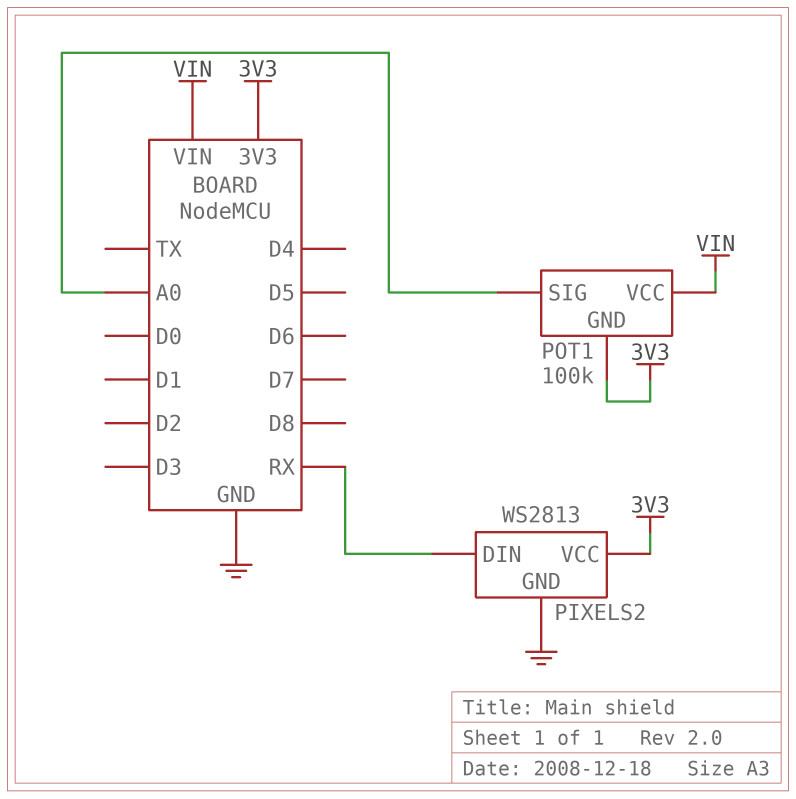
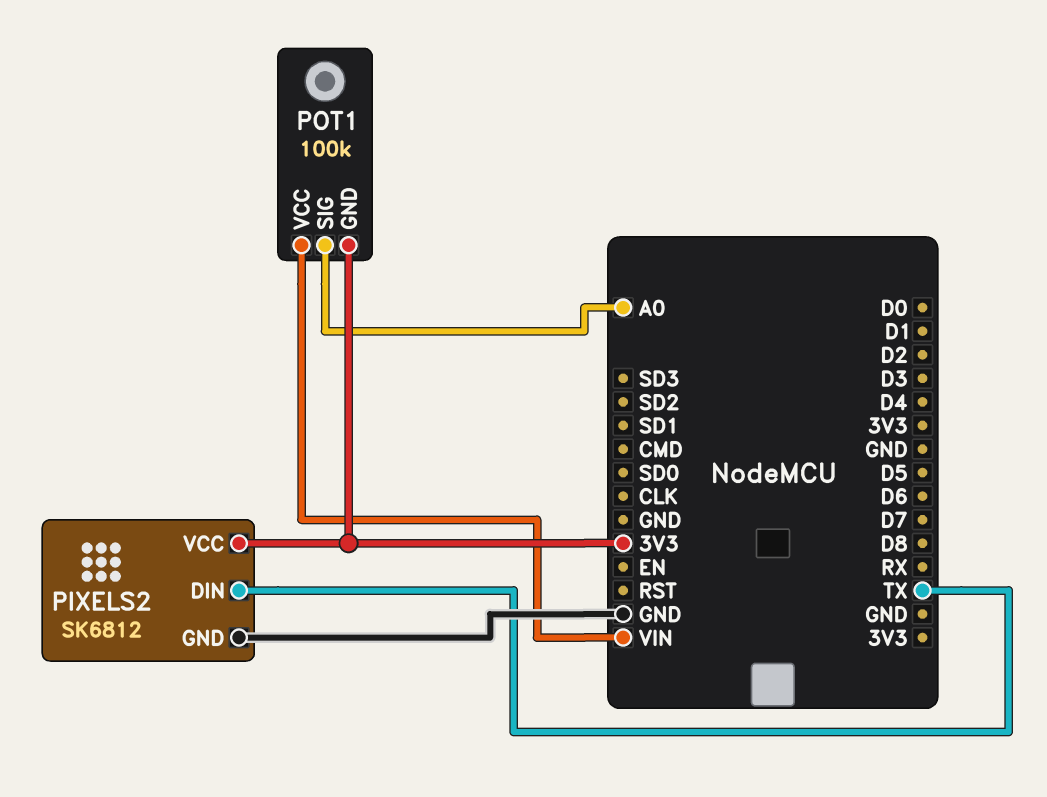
PIXELS2: WS2813 -> SK6812
PIXELS2 pin DIN: RX -> TX

